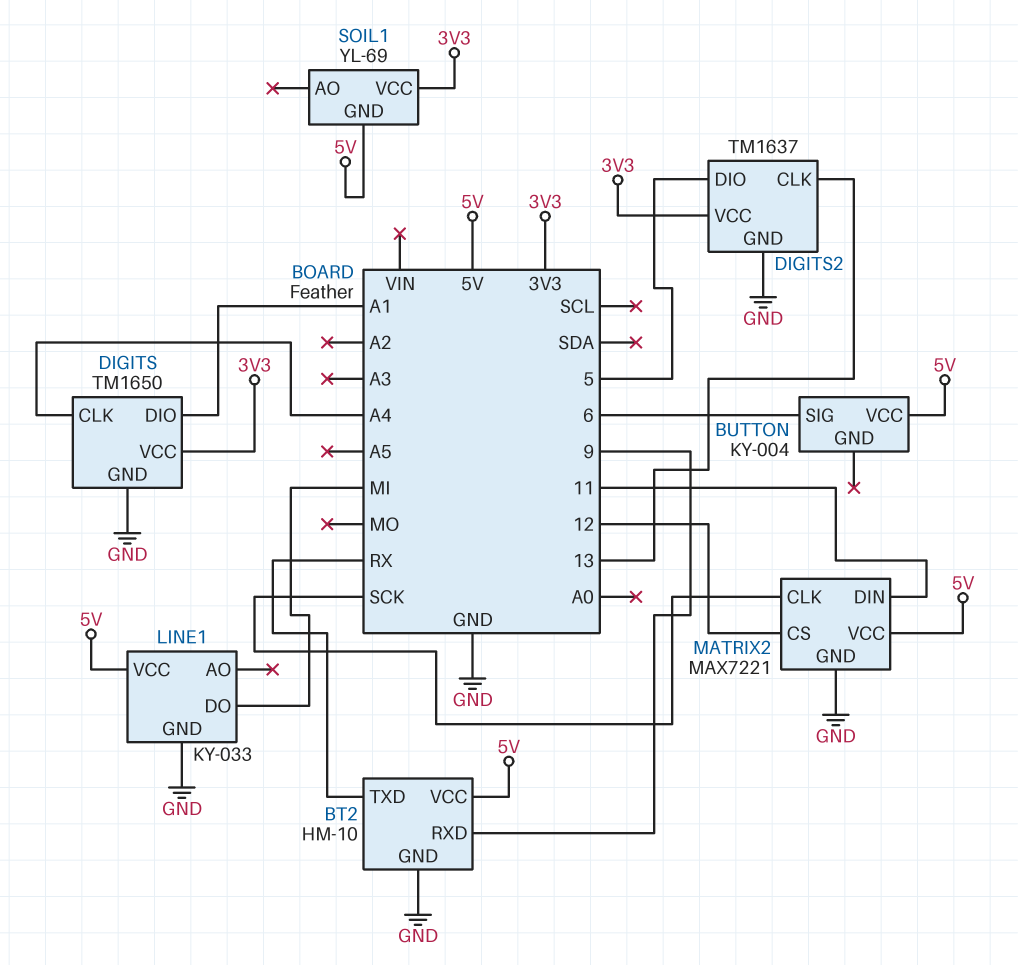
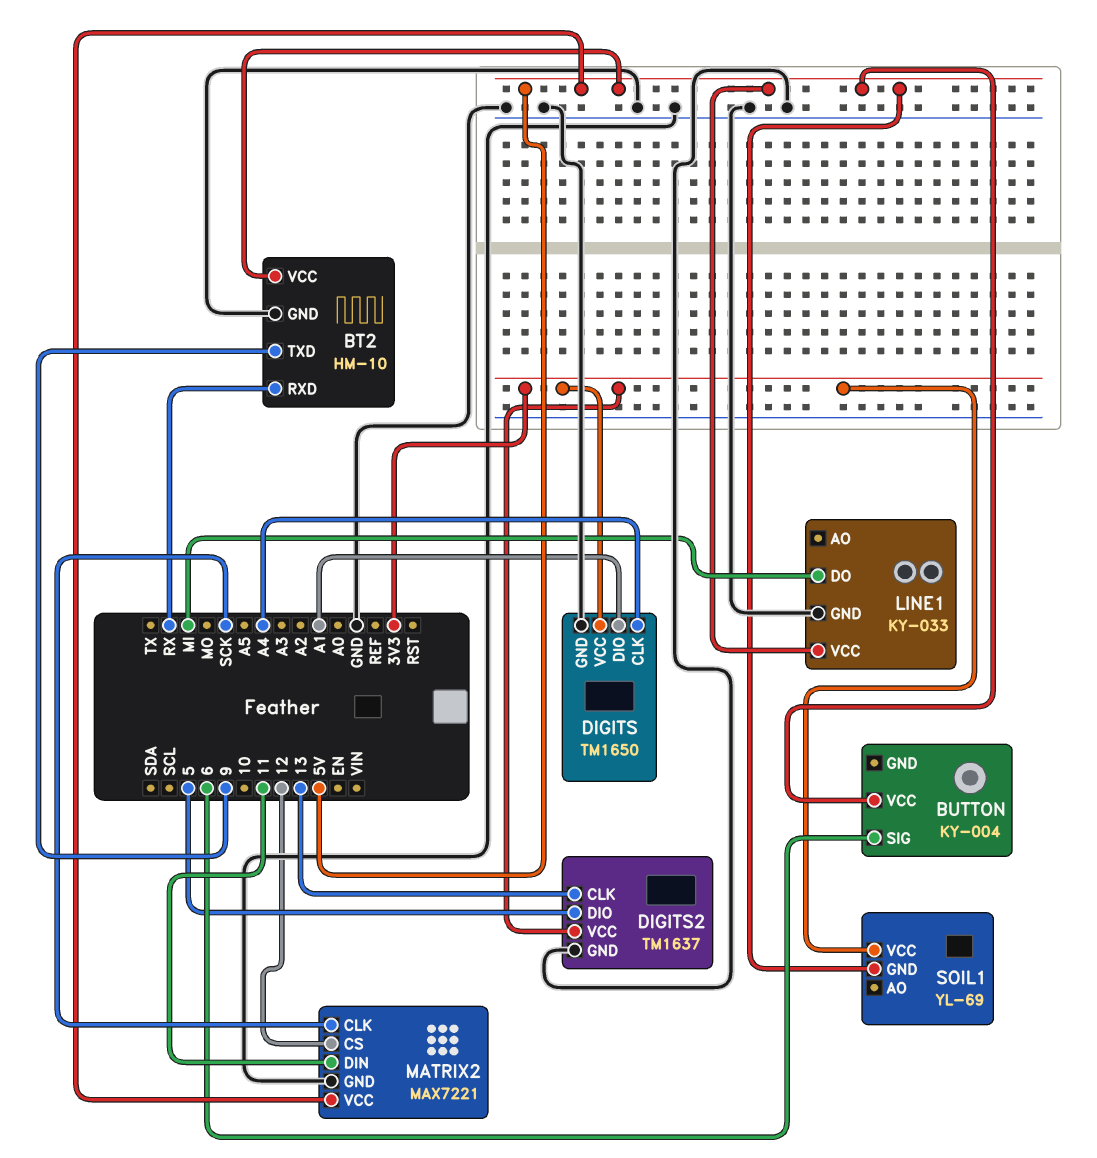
BT2 pin RXD: 9 -> RX
BT2 pin TXD: RX -> 9

